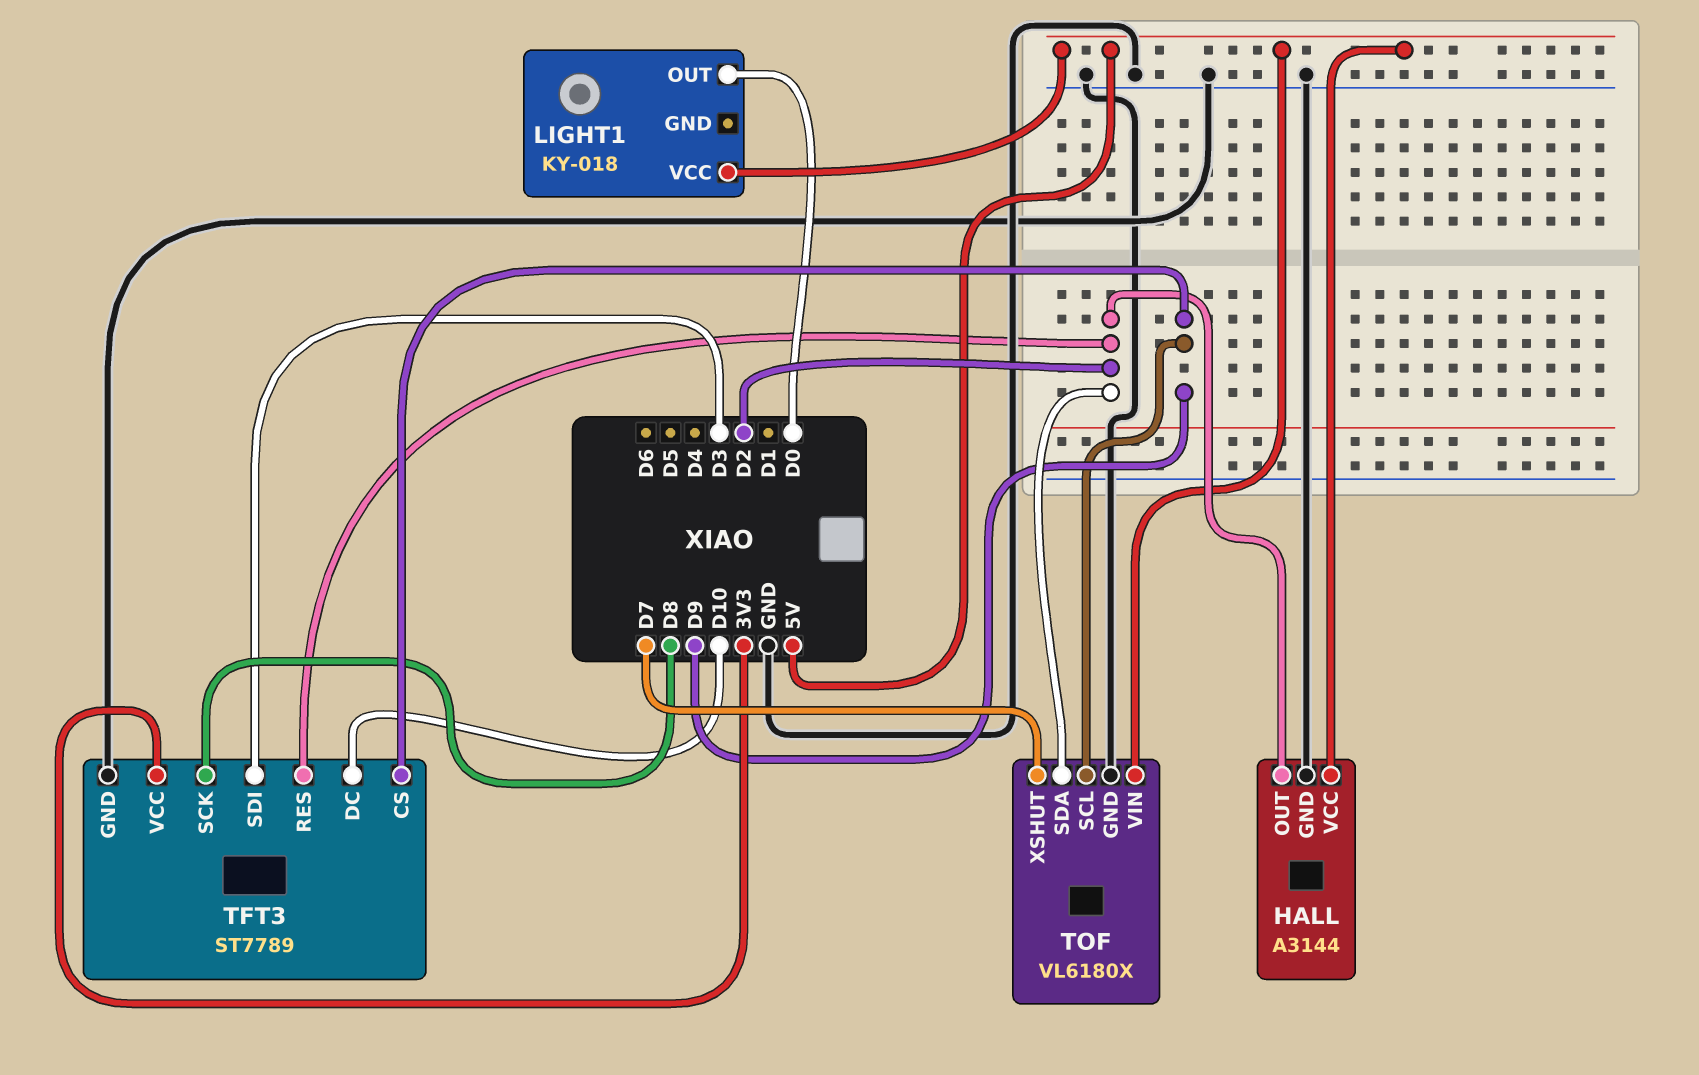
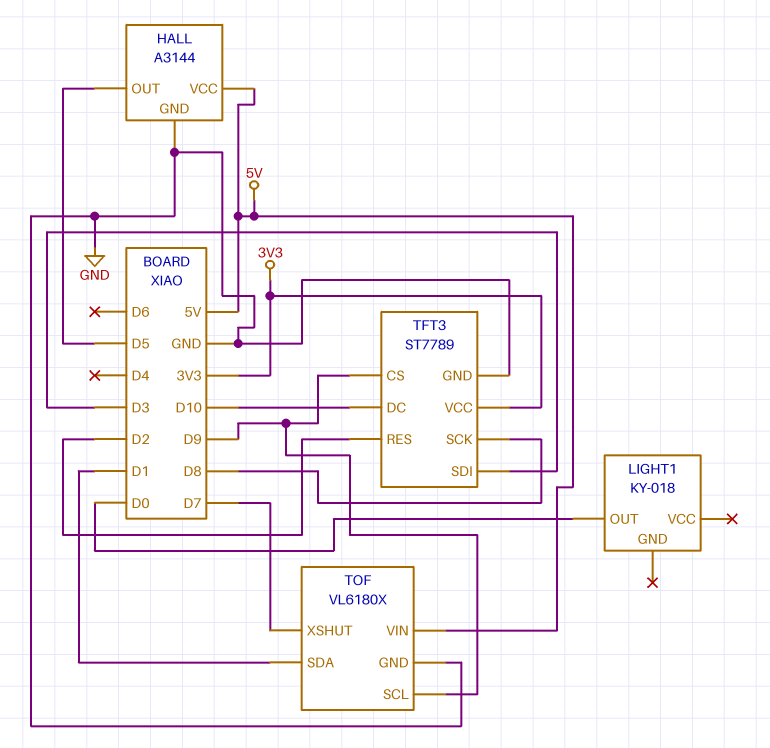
HALL pin OUT: D2 -> D5
LIGHT1 pin VCC: 5V -> none
TOF pin SDA: D2 -> D1

